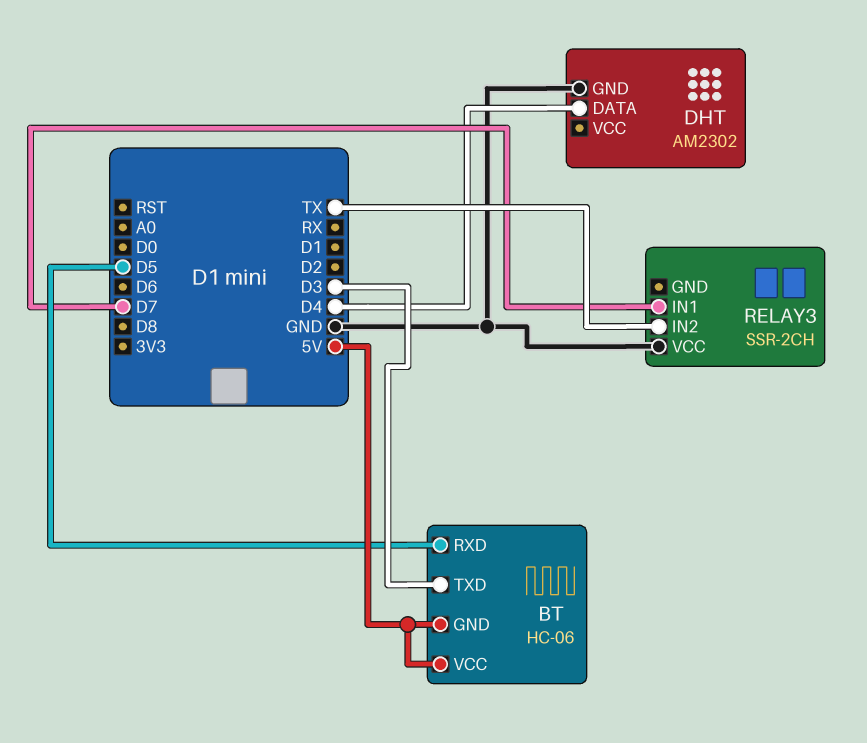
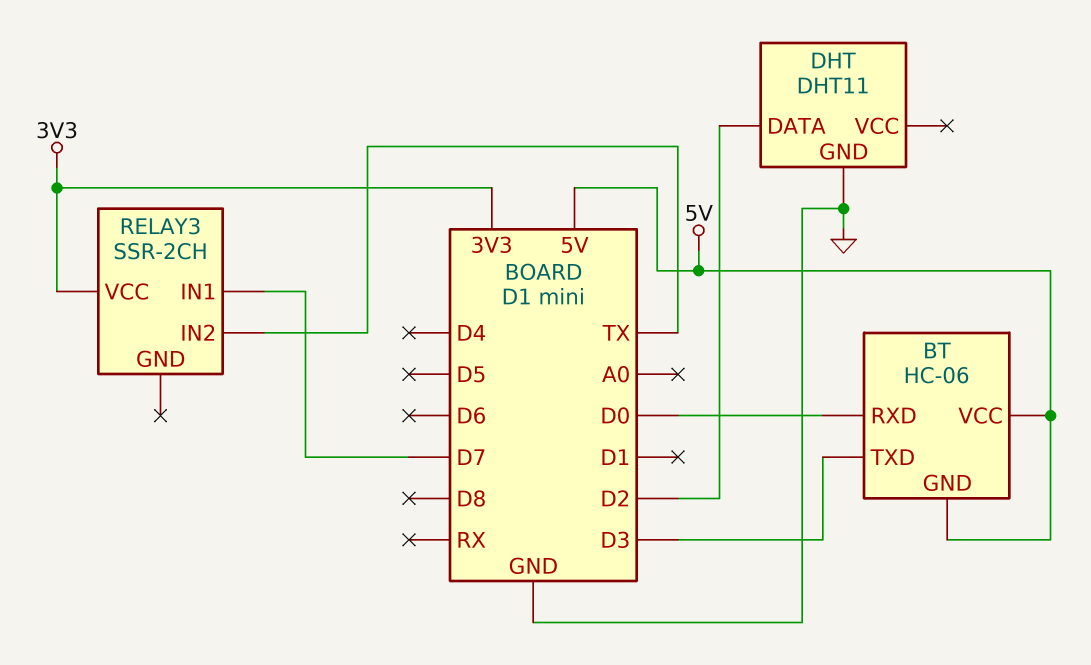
BT pin RXD: D5 -> D0
DHT: AM2302 -> DHT11
DHT pin DATA: D4 -> D2
RELAY3 pin VCC: GND -> 3V3

